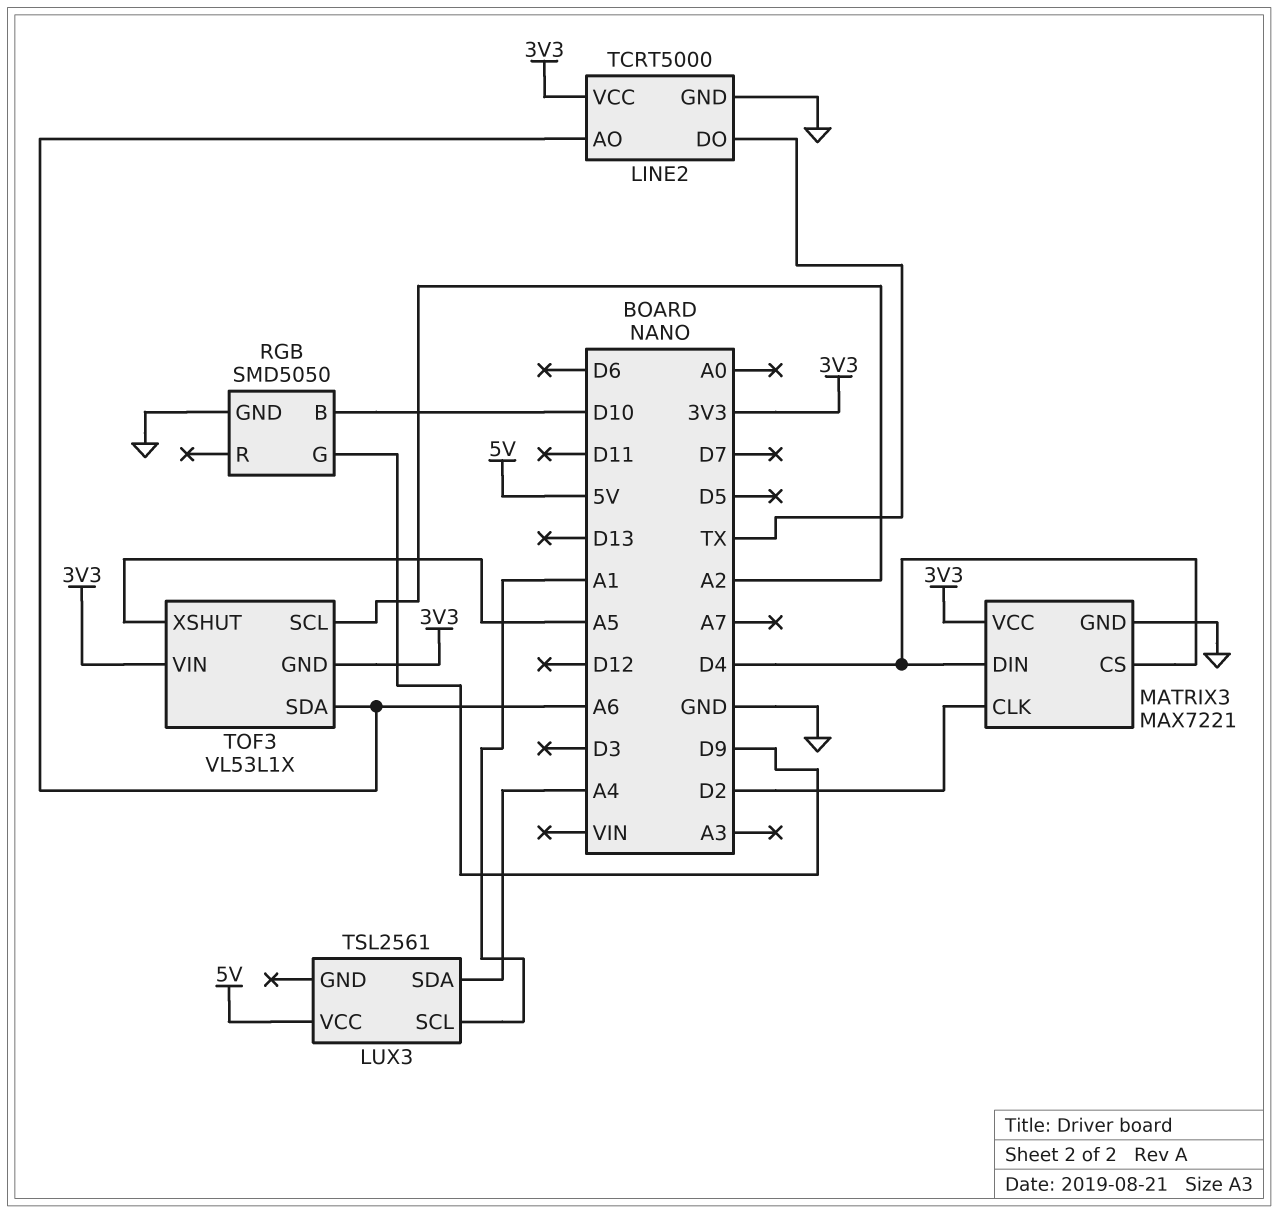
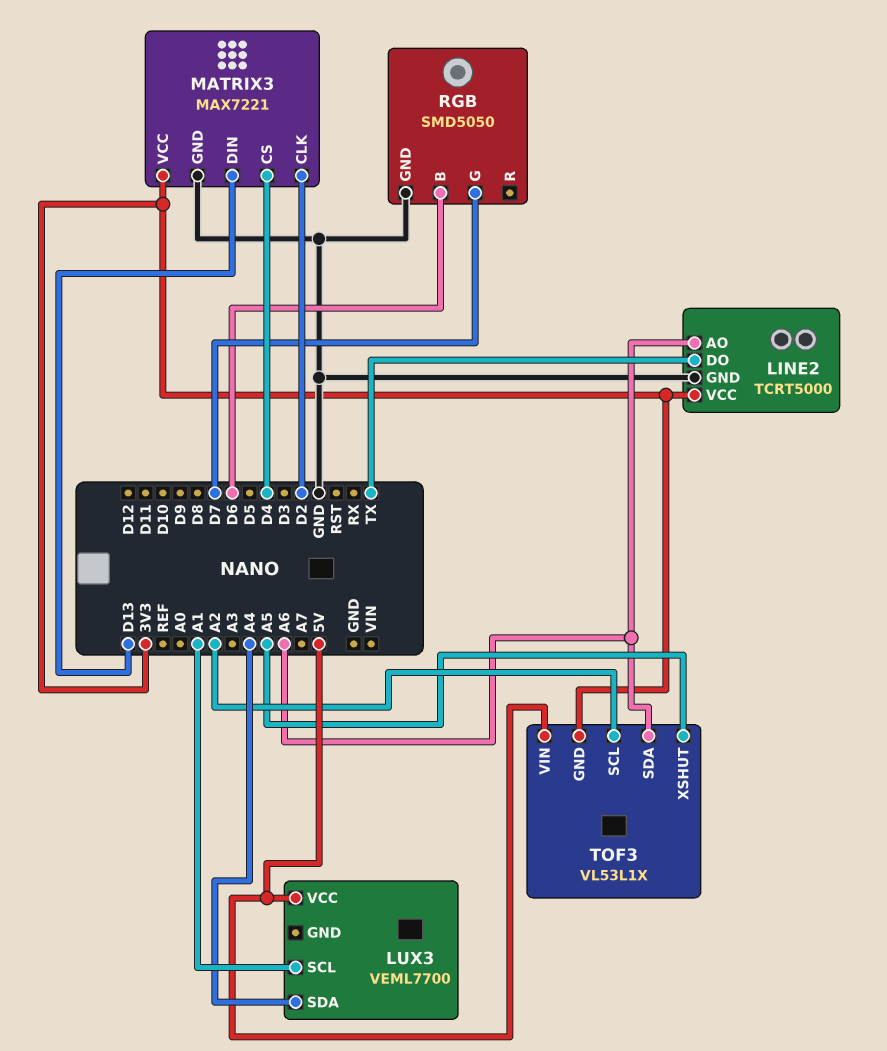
LUX3: TSL2561 -> VEML7700
MATRIX3 pin DIN: D4 -> D13
RGB pin B: D10 -> D6
RGB pin G: D9 -> D7
TOF3 pin VIN: 3V3 -> 5V

